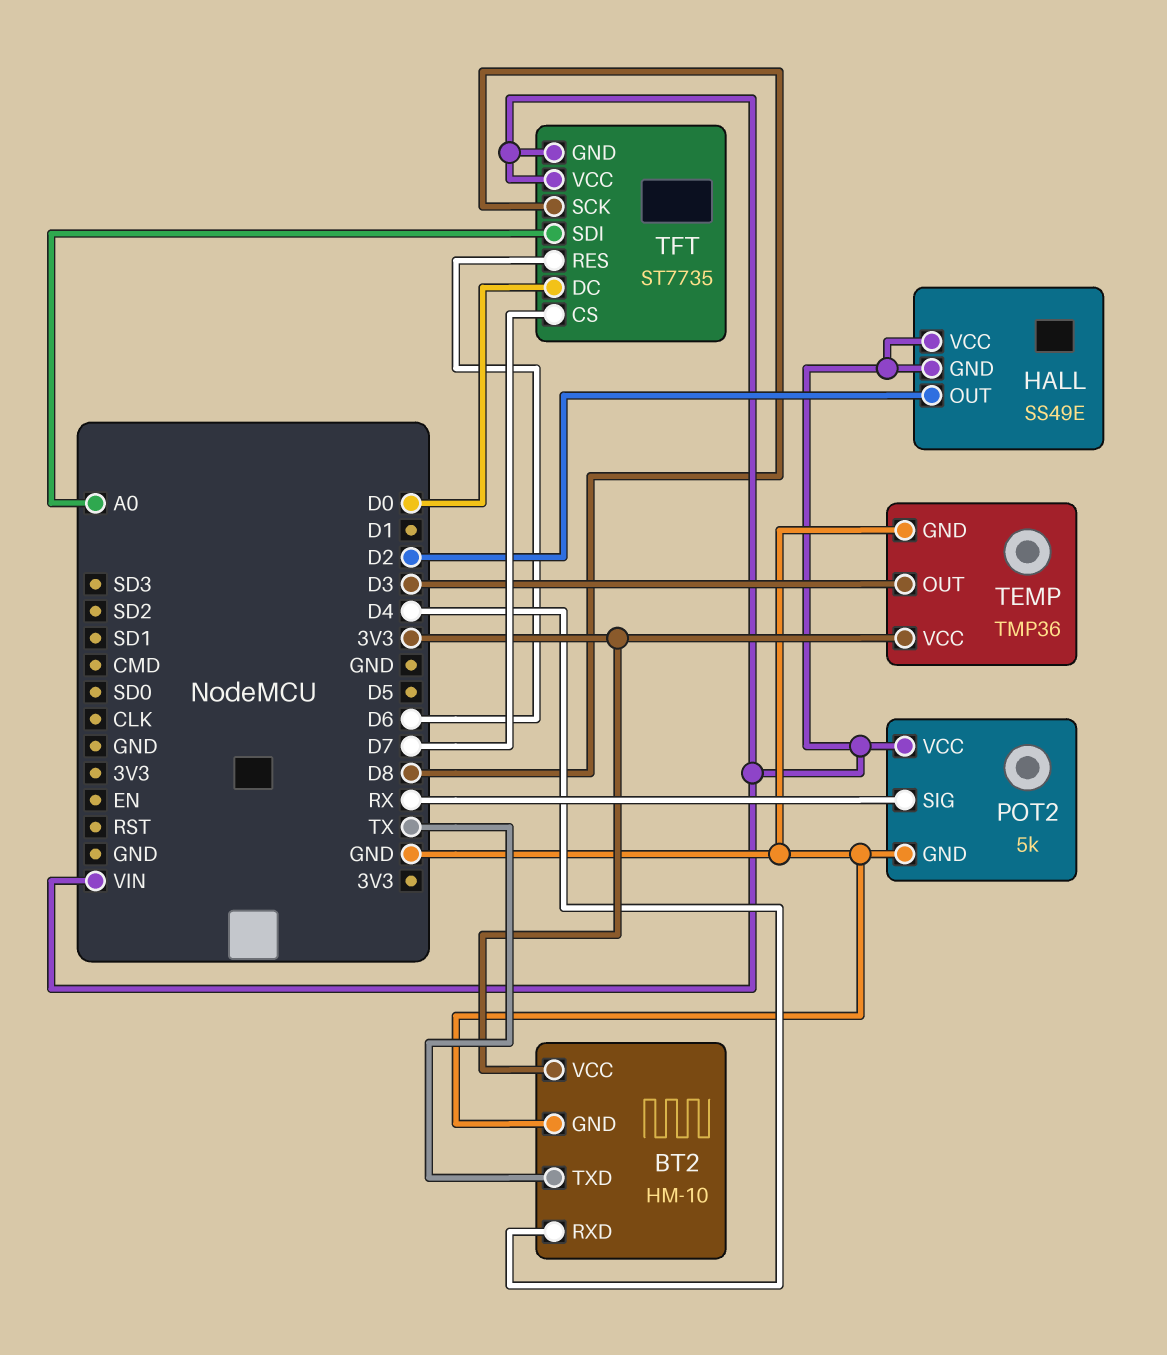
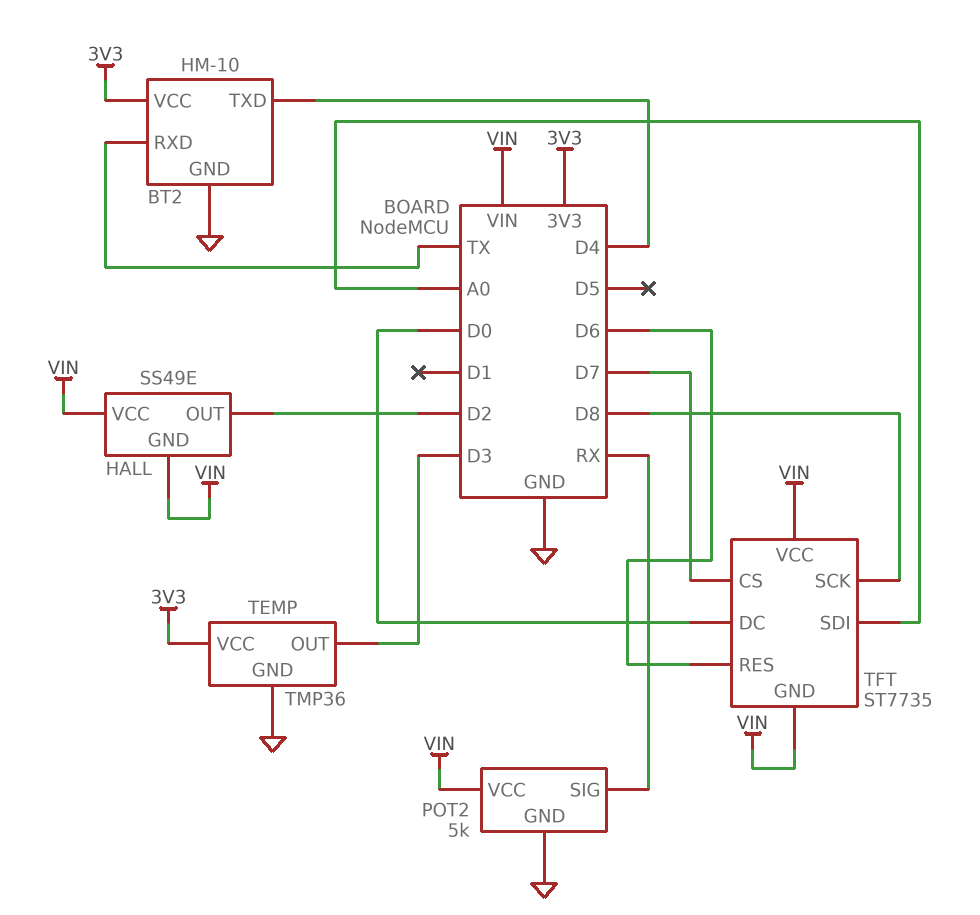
BT2 pin RXD: D4 -> TX
BT2 pin TXD: TX -> D4

